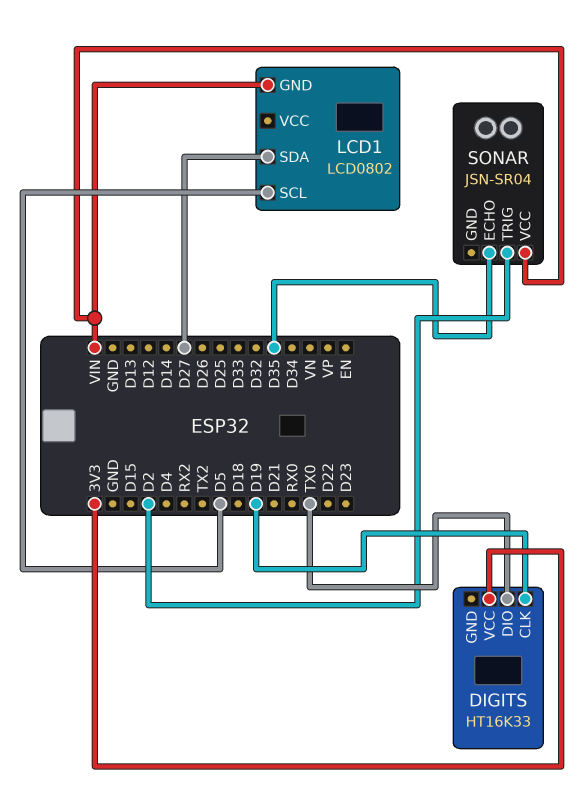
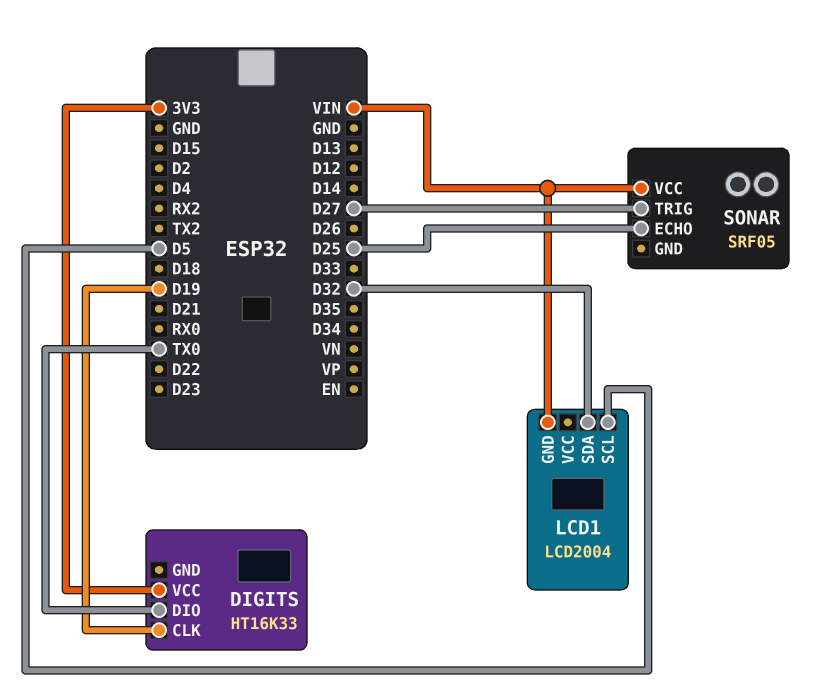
LCD1: LCD0802 -> LCD2004
LCD1 pin SDA: D27 -> D32
SONAR: JSN-SR04 -> SRF05
SONAR pin ECHO: D35 -> D25
SONAR pin TRIG: D2 -> D27

